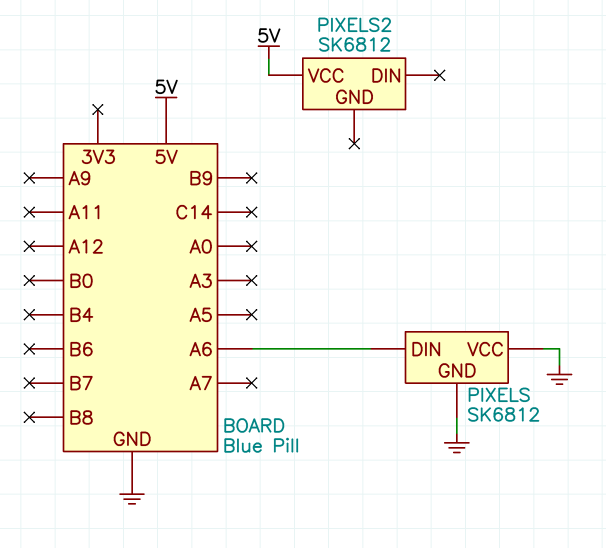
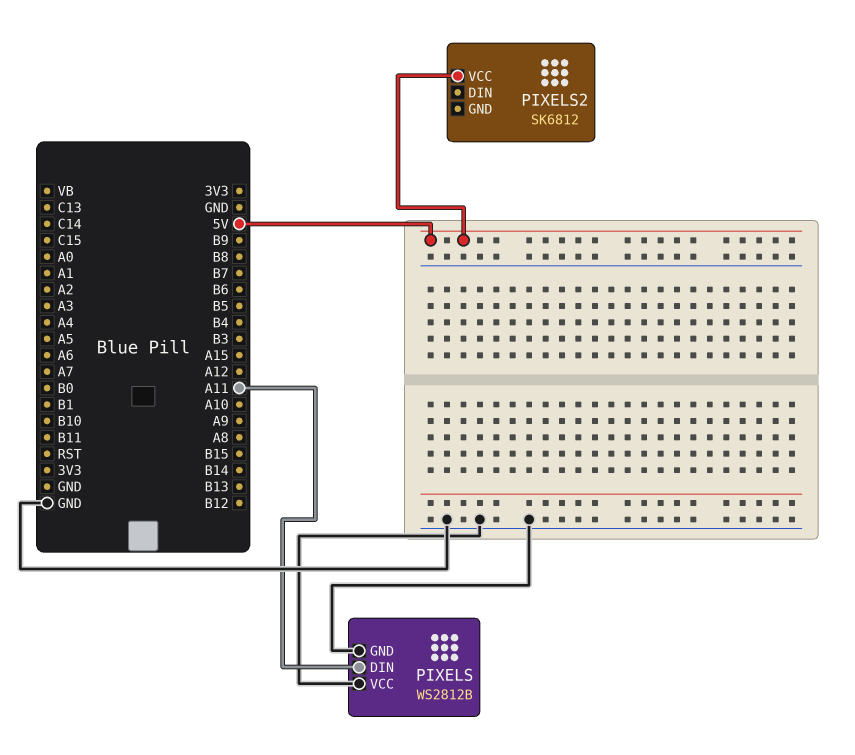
PIXELS: SK6812 -> WS2812B
PIXELS pin DIN: A6 -> A11

